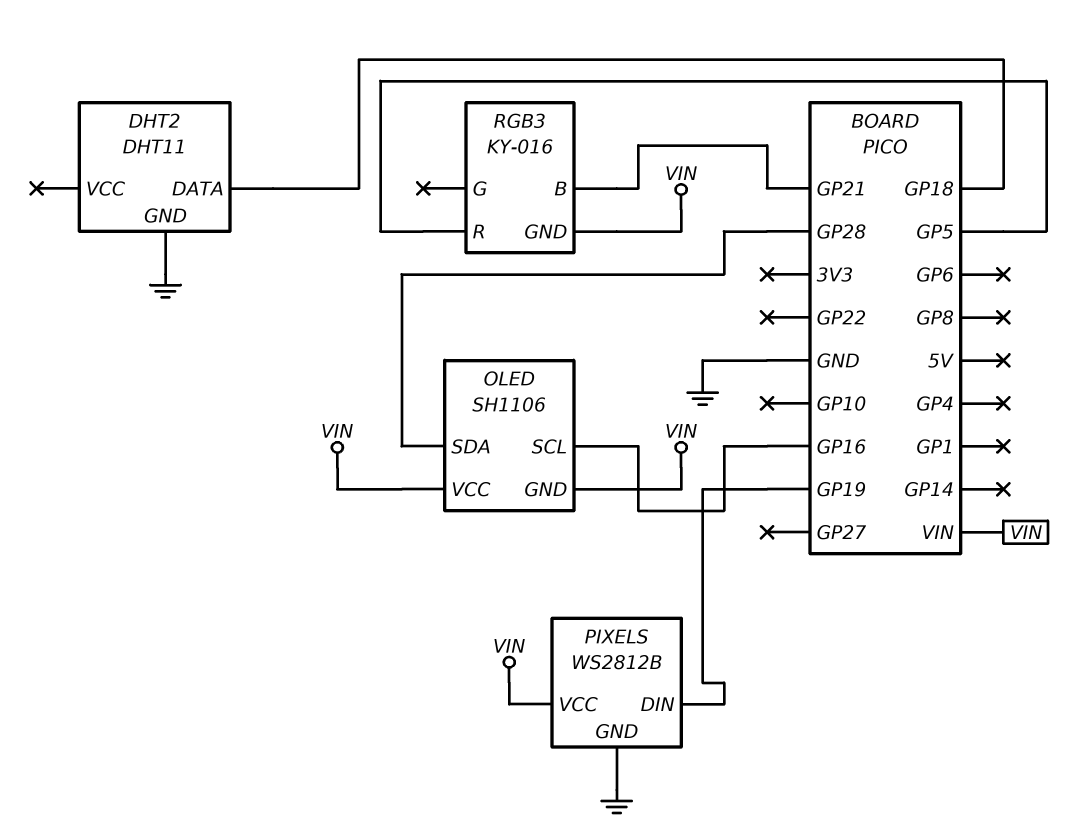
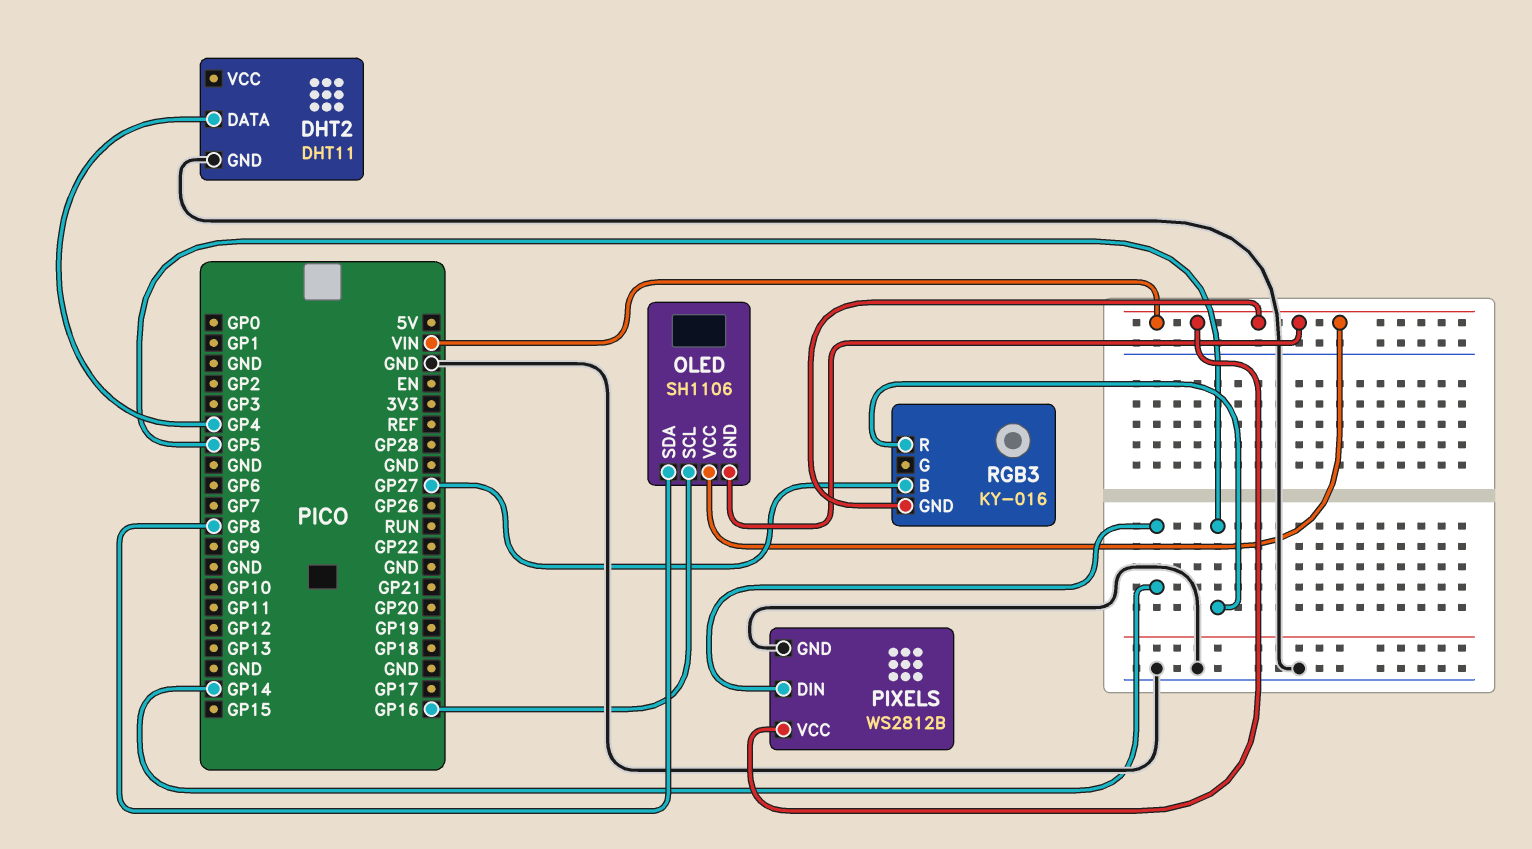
DHT2 pin DATA: GP18 -> GP4
OLED pin SDA: GP28 -> GP8
PIXELS pin DIN: GP19 -> GP14
RGB3 pin B: GP21 -> GP27

